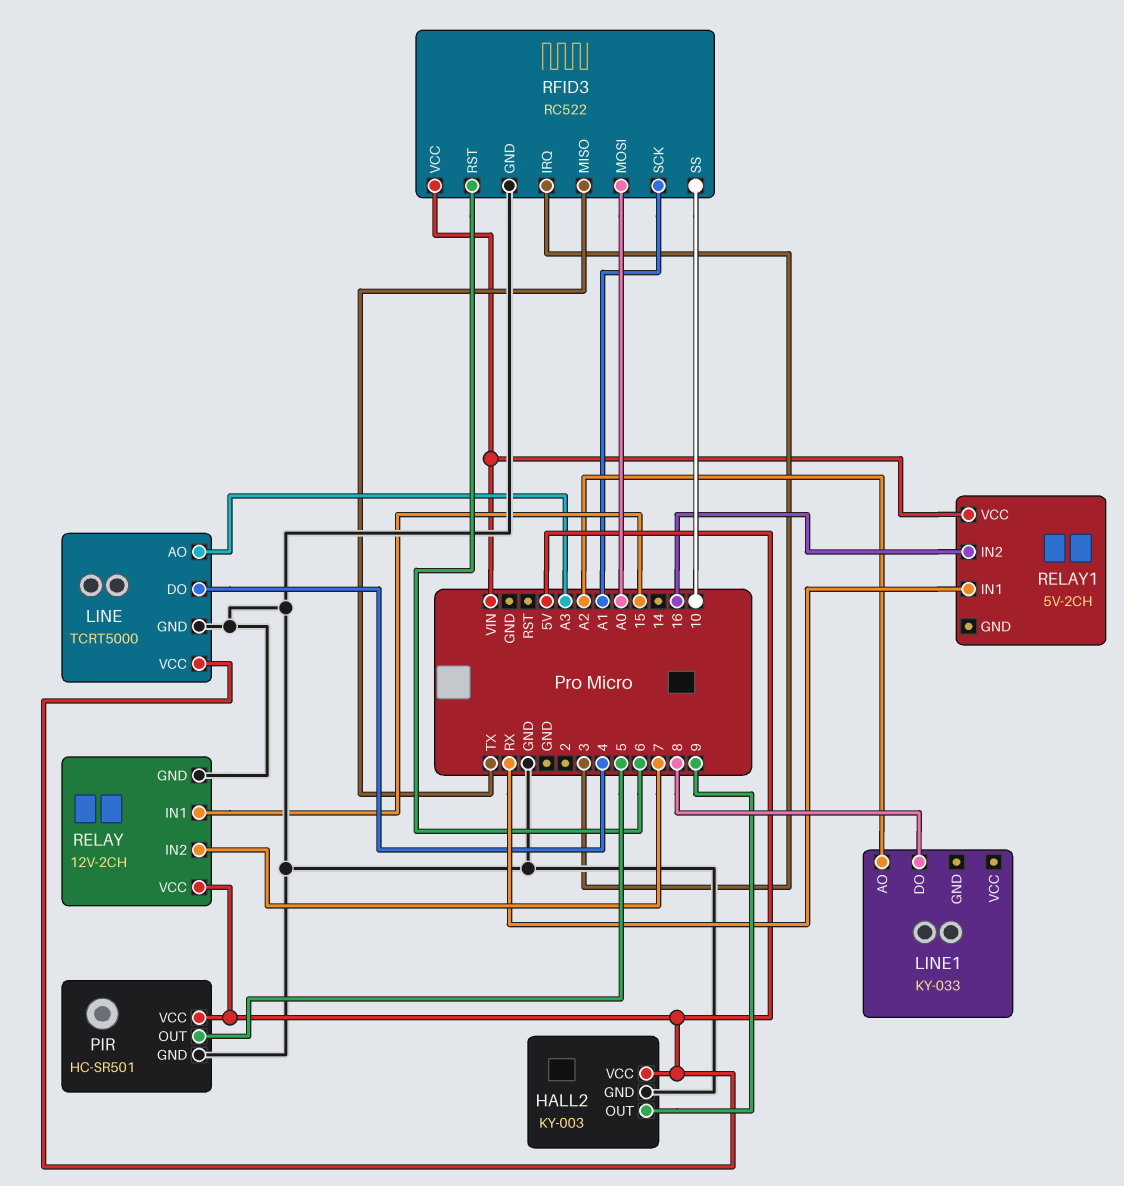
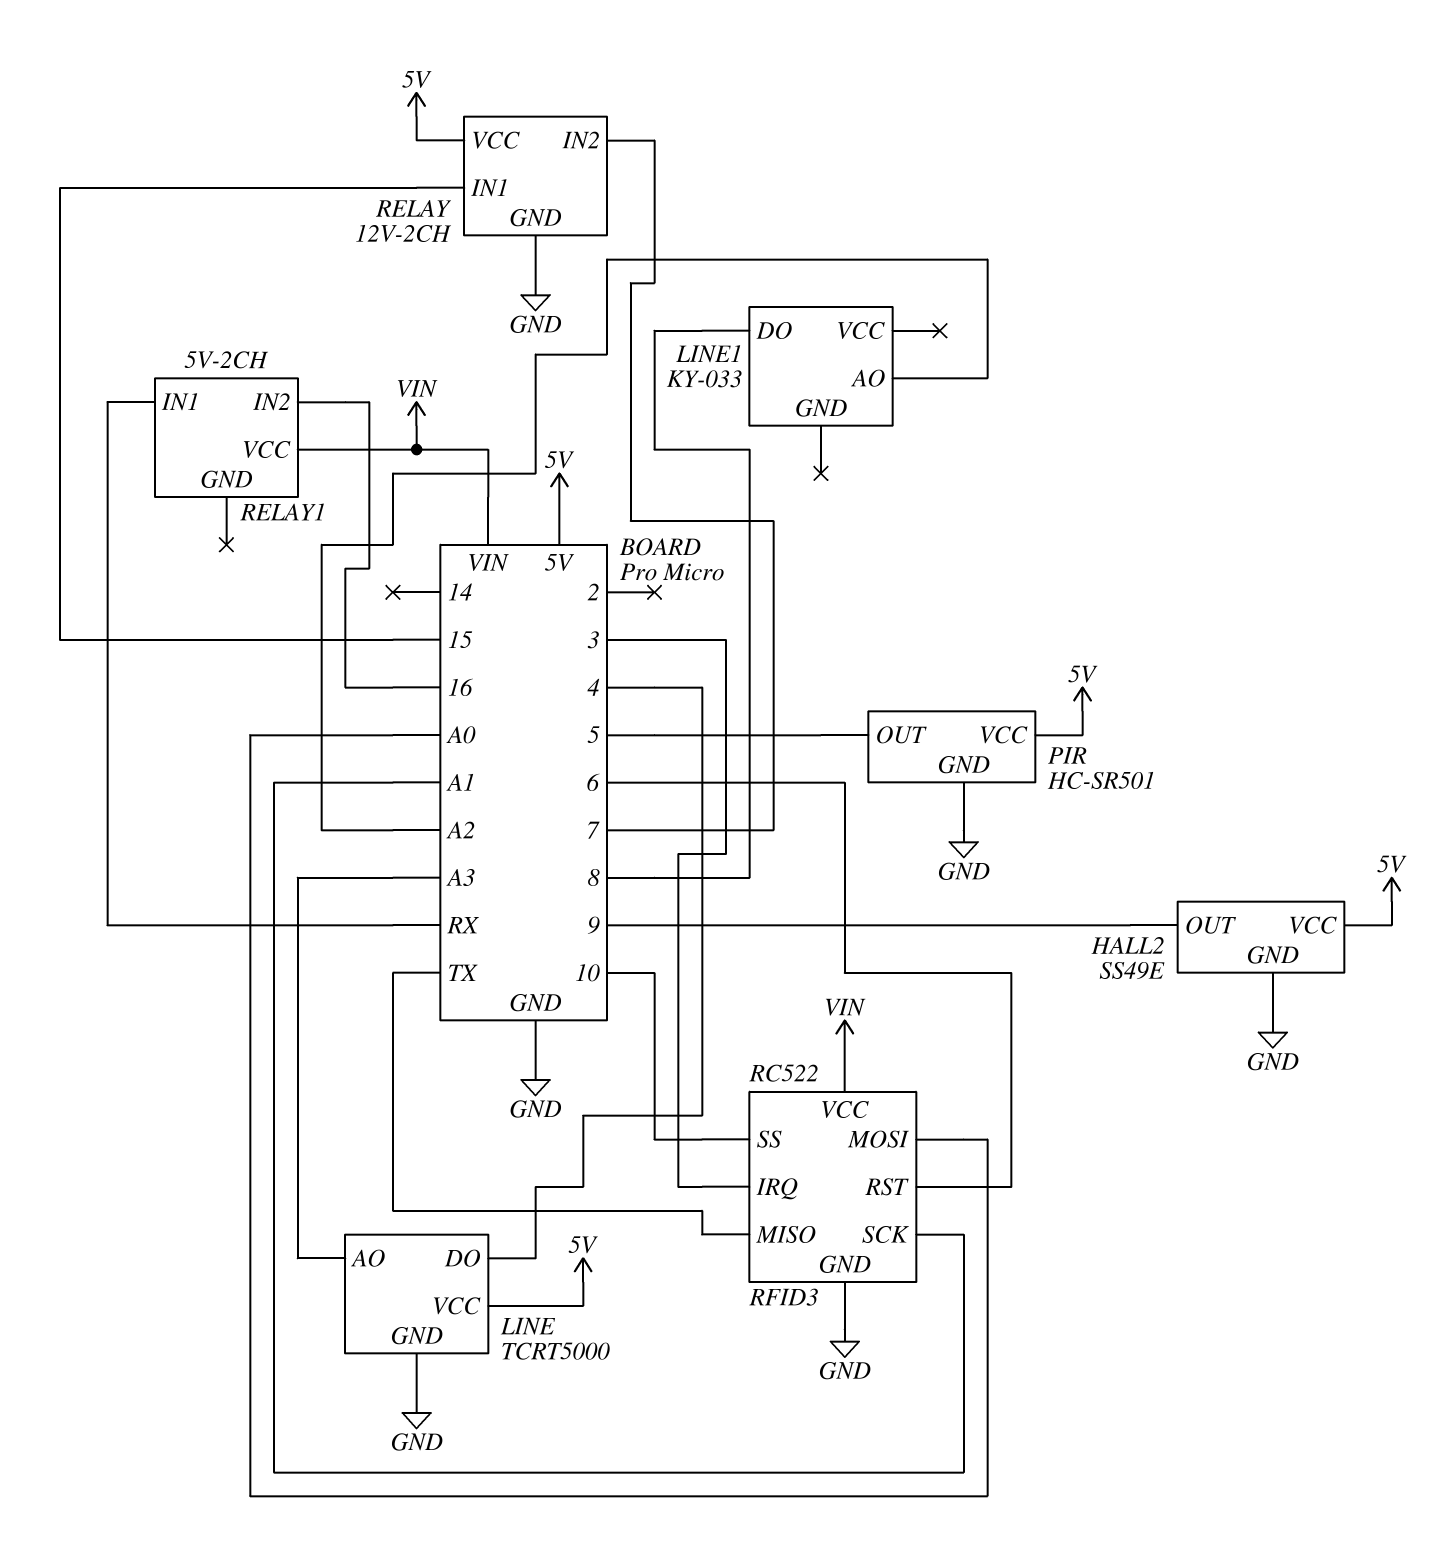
HALL2: KY-003 -> SS49E

